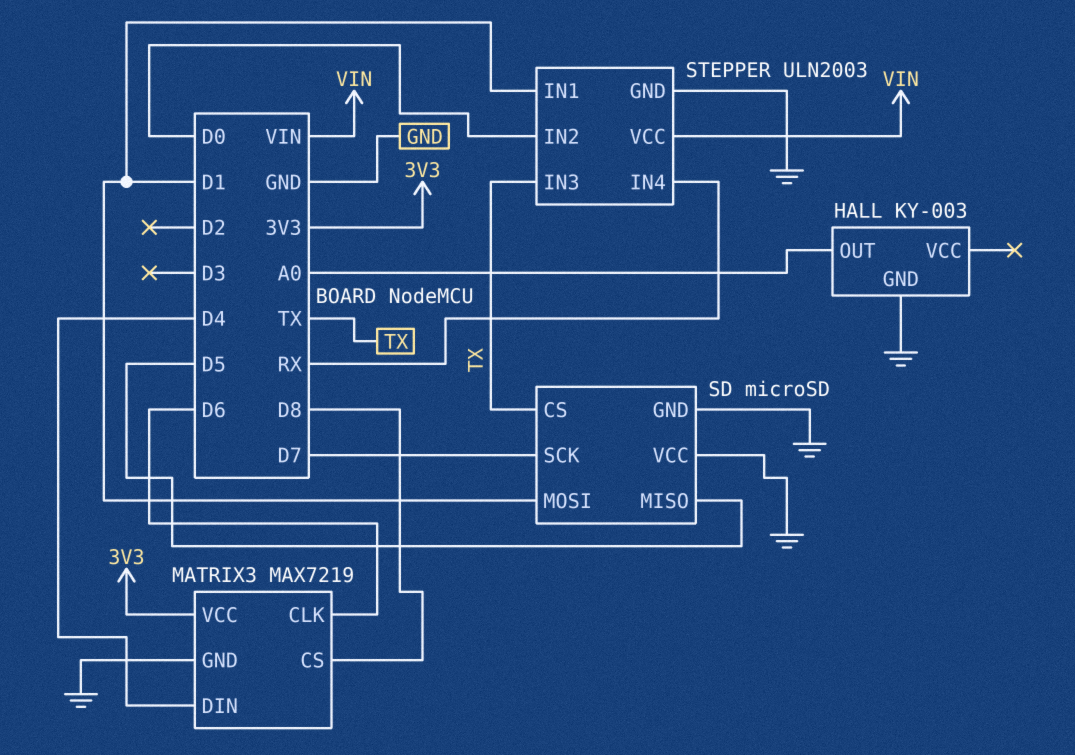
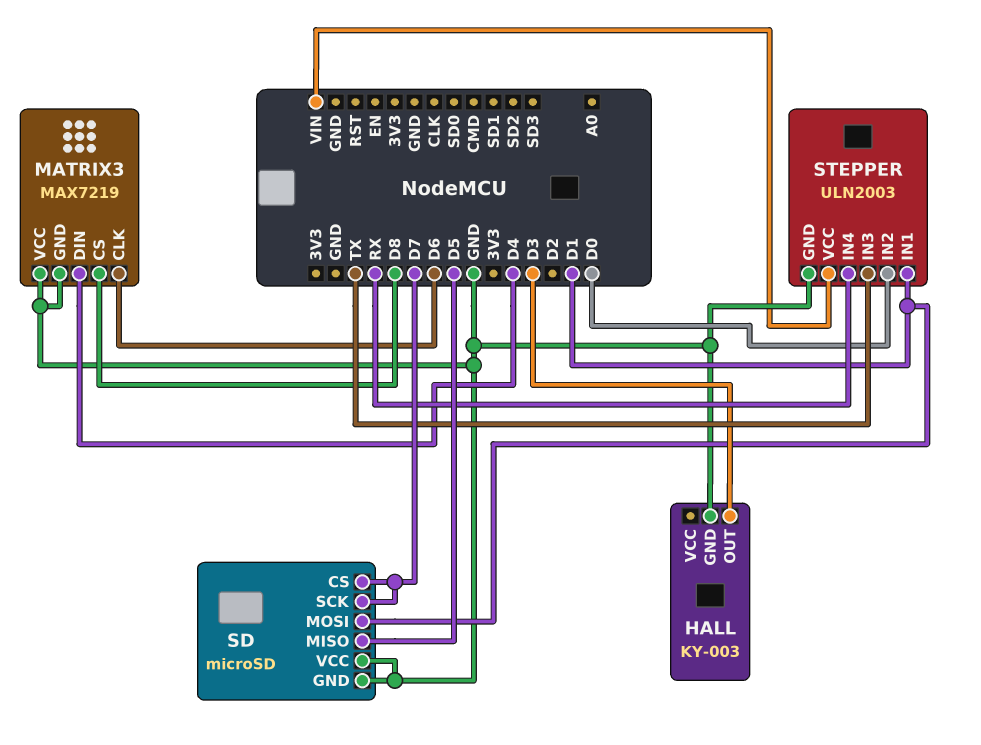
HALL pin OUT: A0 -> D3
MATRIX3 pin VCC: 3V3 -> GND
SD pin CS: TX -> D7

